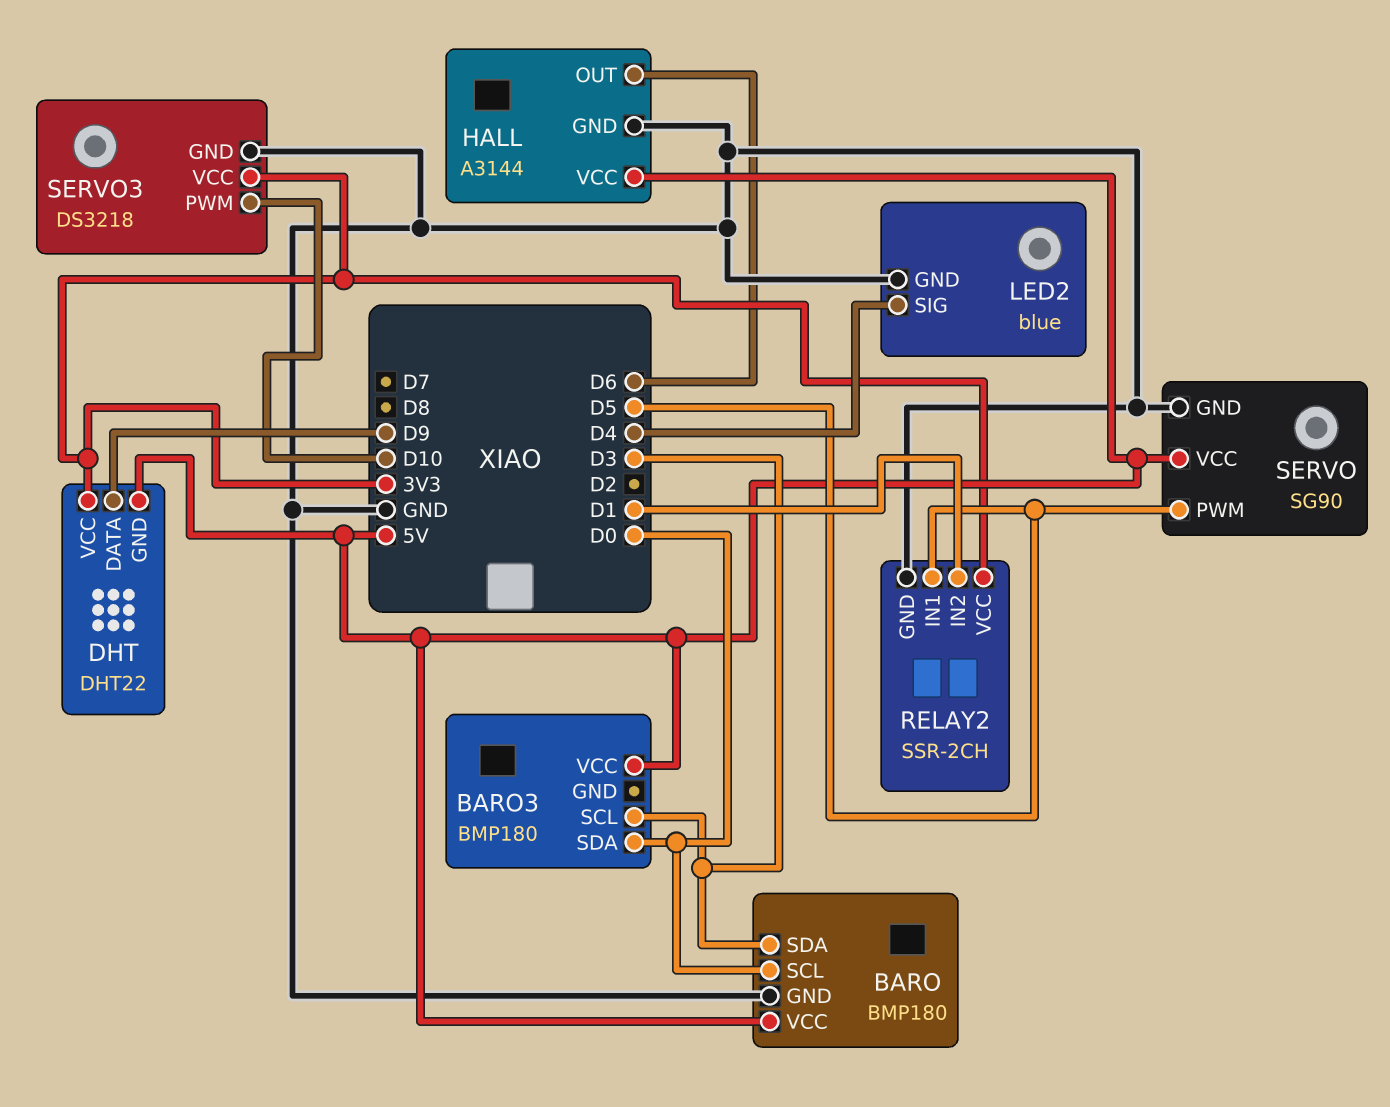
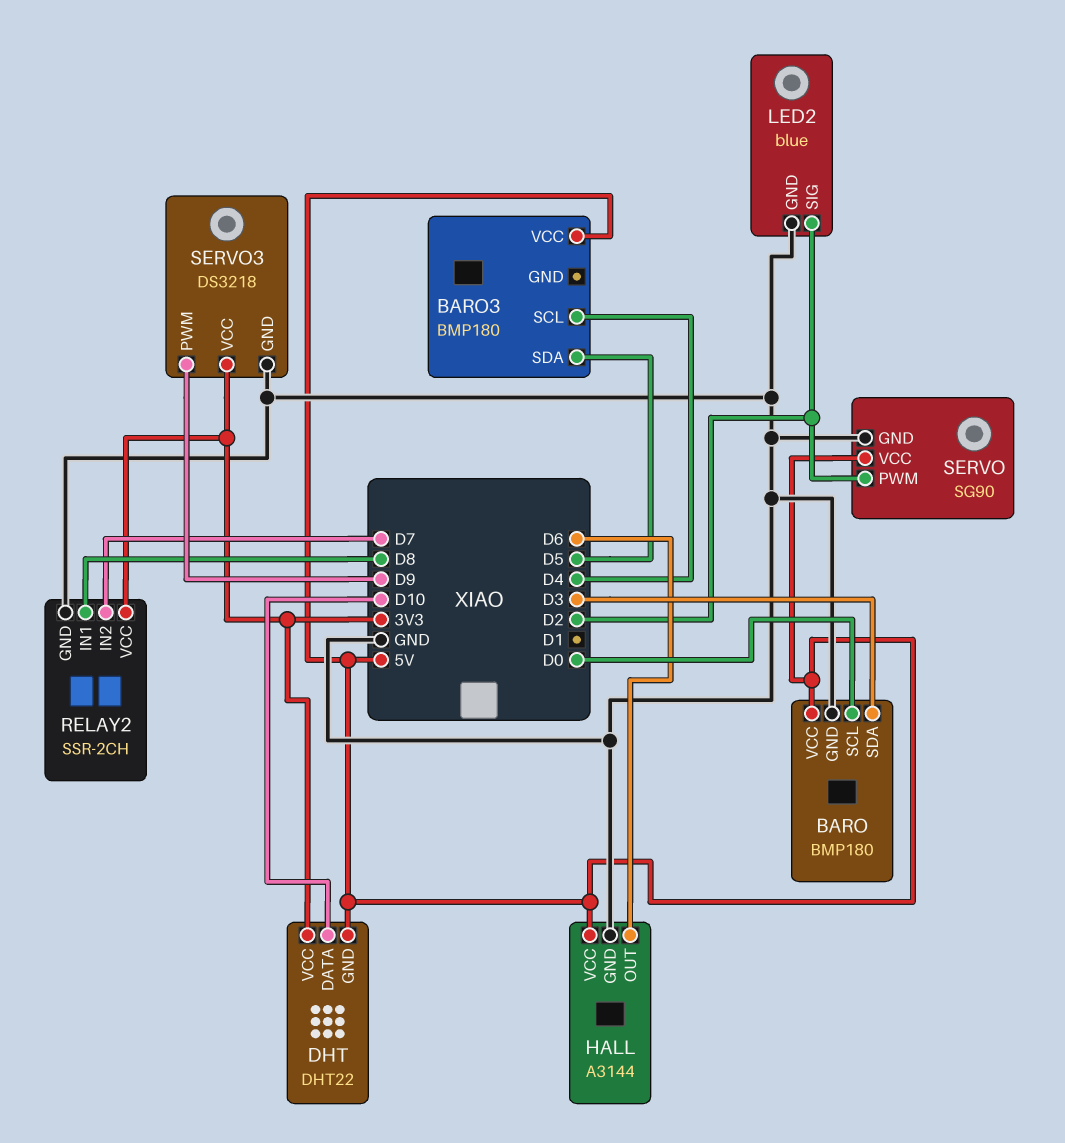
BARO3 pin SCL: D3 -> D4
BARO3 pin SDA: D0 -> D5
DHT pin DATA: D9 -> D10
LED2 pin SIG: D4 -> D2
RELAY2 pin IN1: D5 -> D8
RELAY2 pin IN2: D1 -> D7
SERVO pin PWM: D5 -> D2
SERVO3 pin PWM: D10 -> D9

